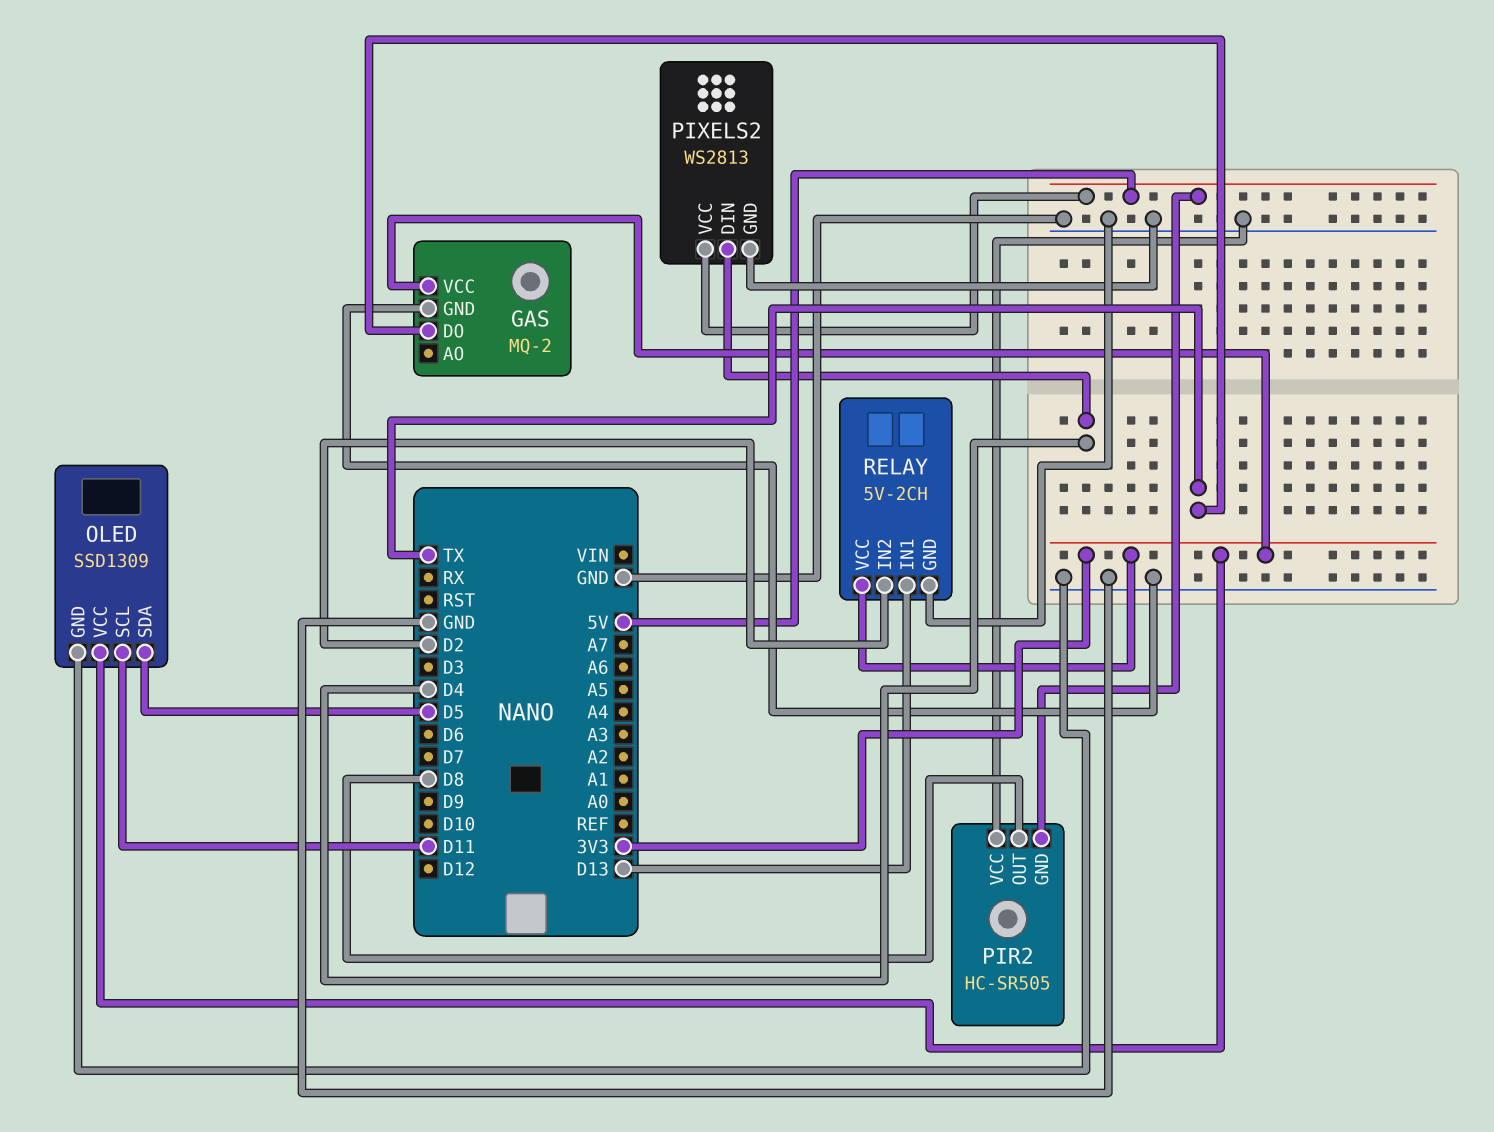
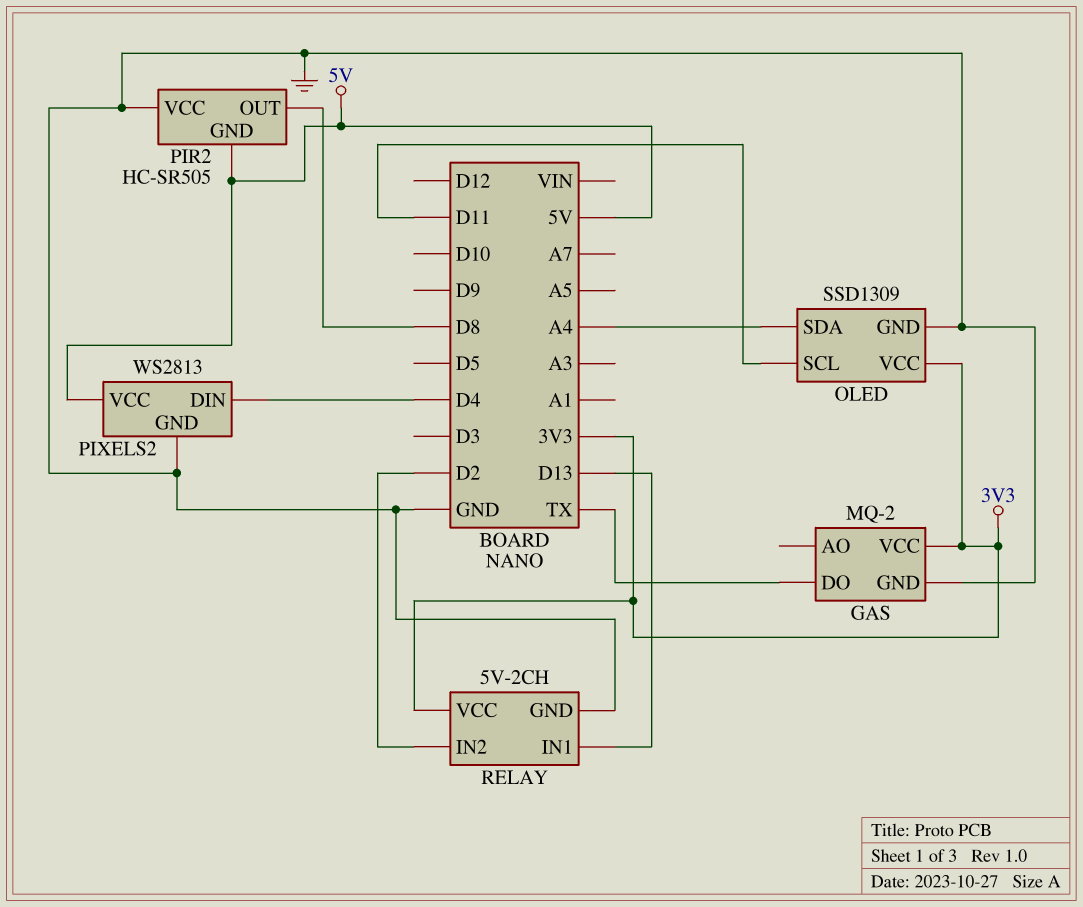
OLED pin SDA: D5 -> A4

